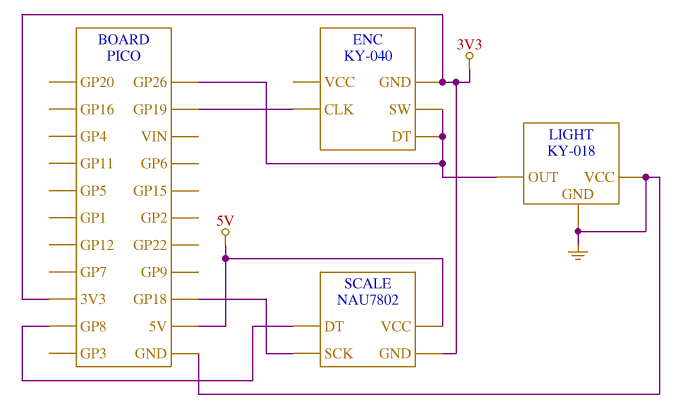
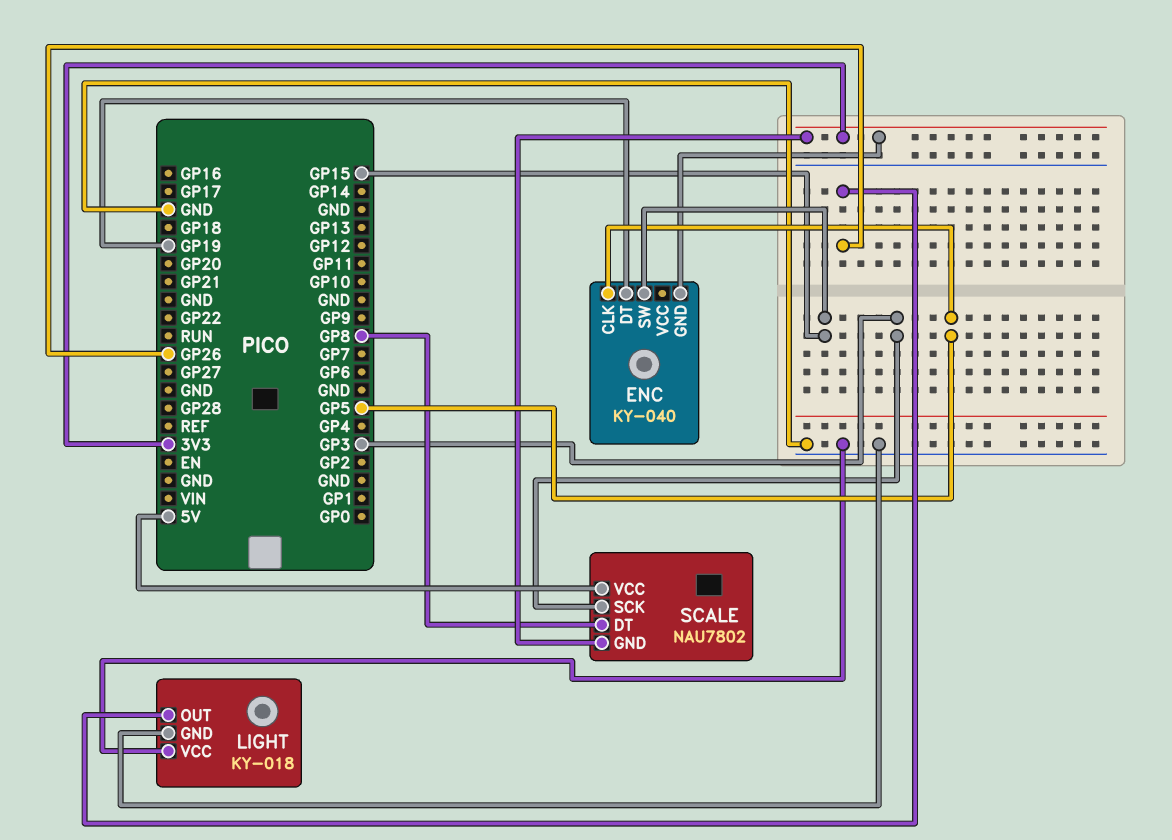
ENC pin CLK: GP19 -> GP5
ENC pin DT: GP26 -> GP19
ENC pin SW: GP26 -> GP15
SCALE pin SCK: GP18 -> GP3

